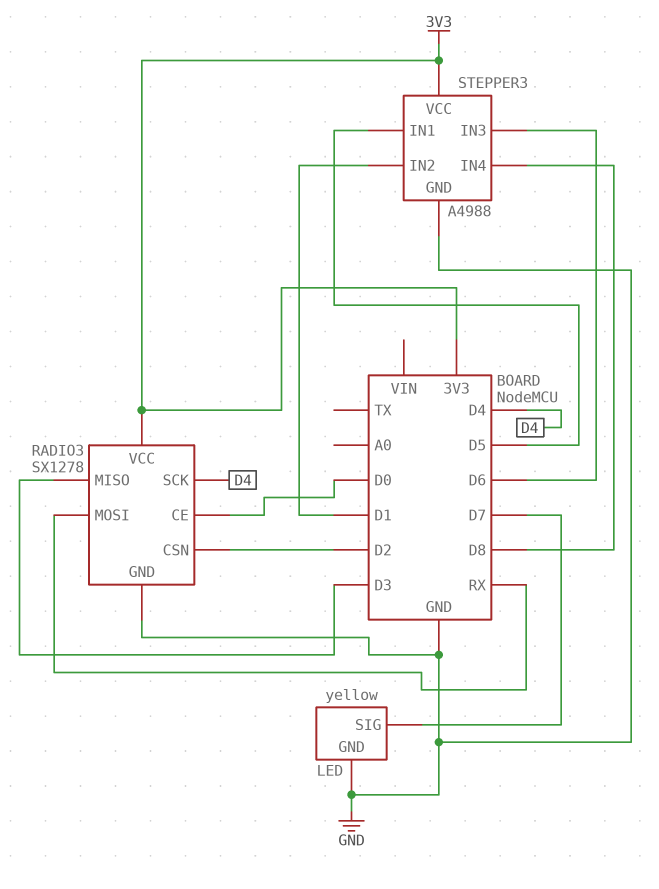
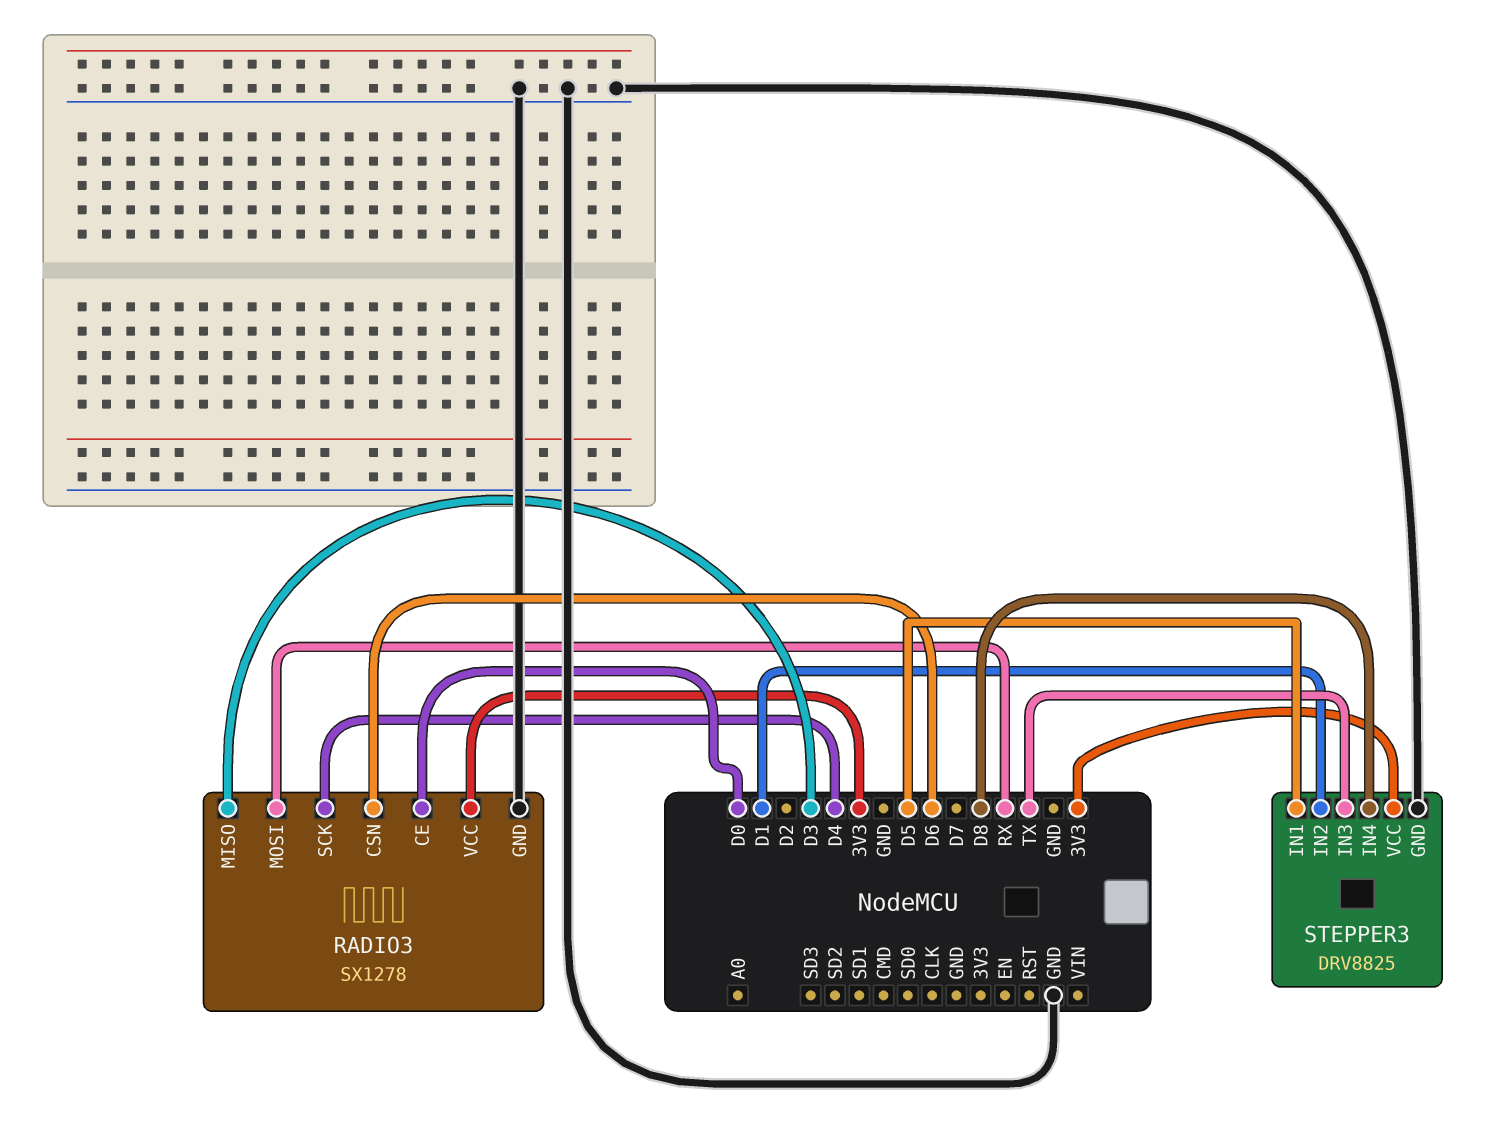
LED: yellow -> none
LED pin GND: GND -> none
LED pin SIG: D7 -> none
RADIO3 pin CSN: D2 -> D6
STEPPER3: A4988 -> DRV8825
STEPPER3 pin IN3: D6 -> TX

